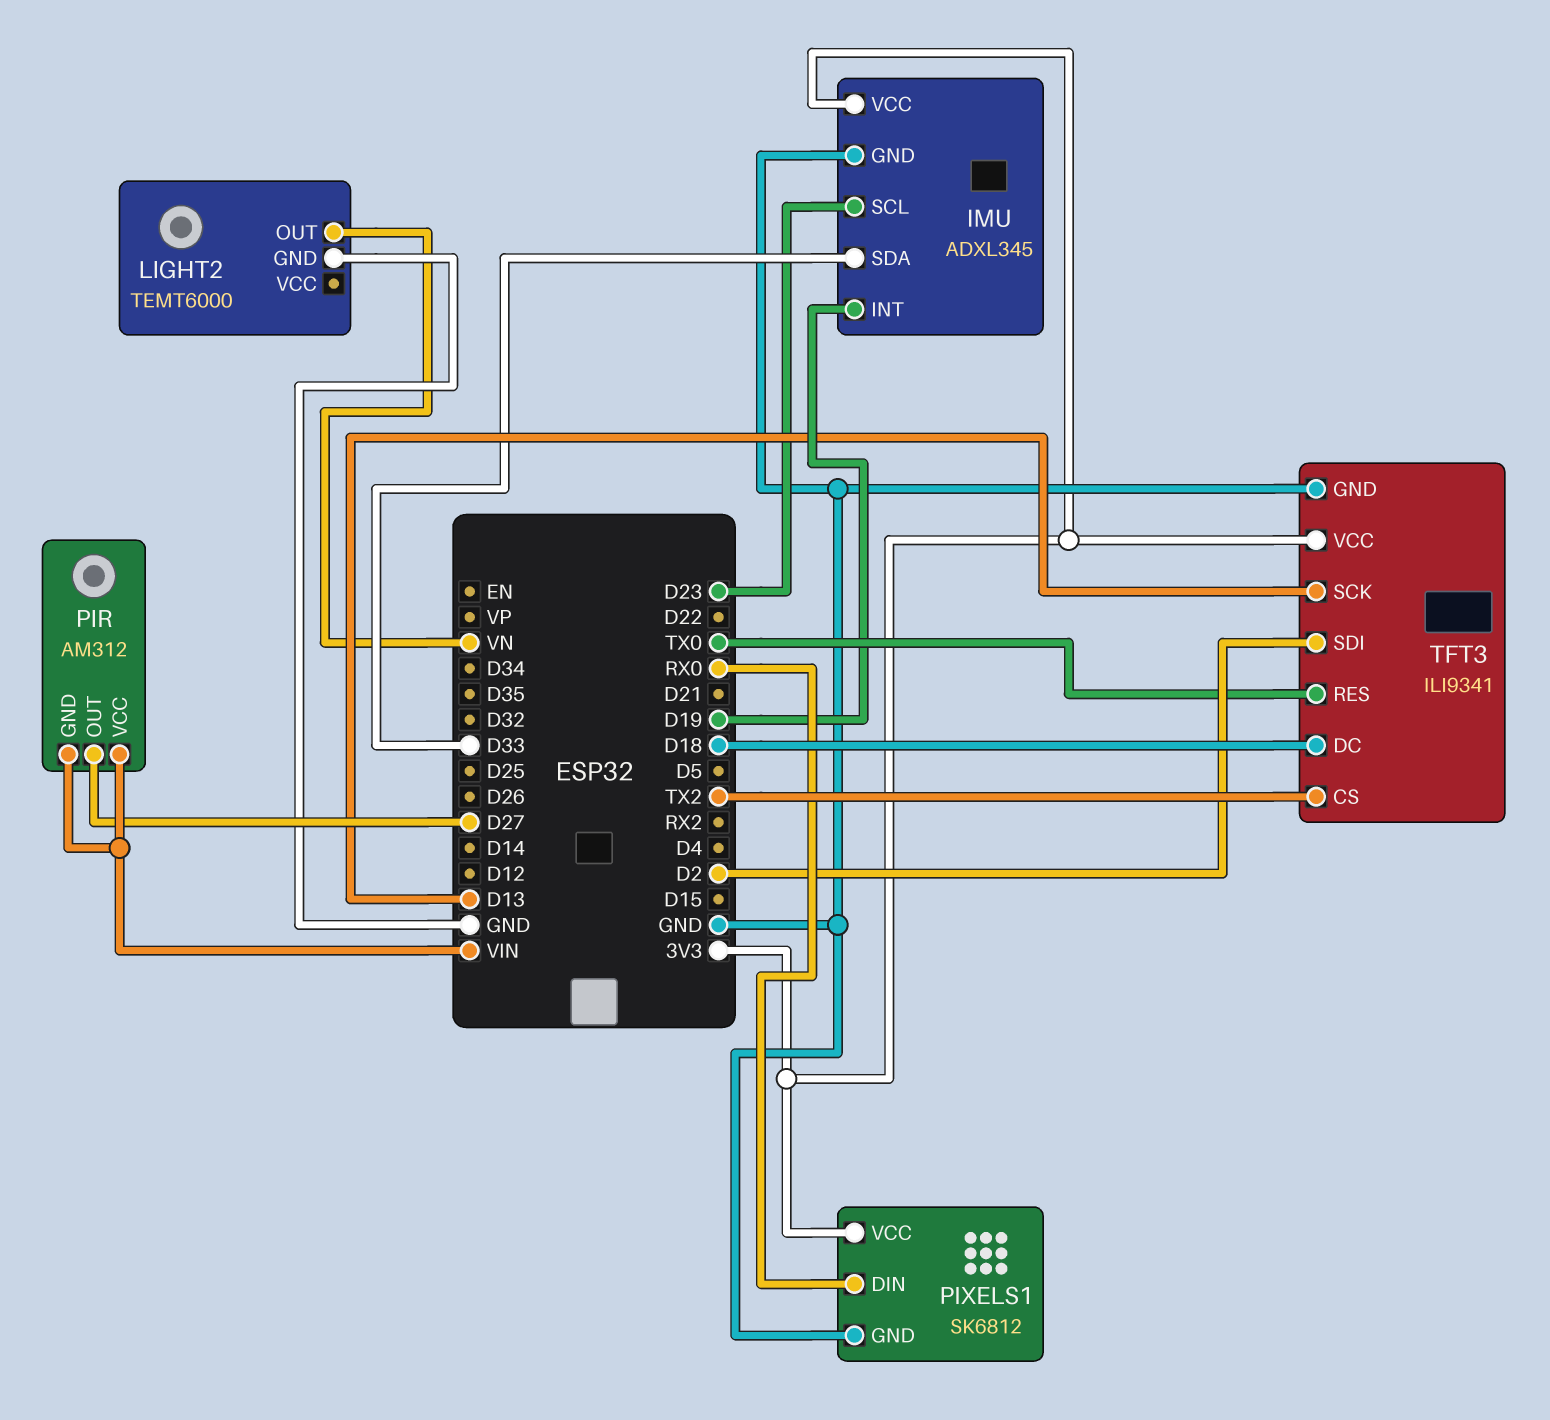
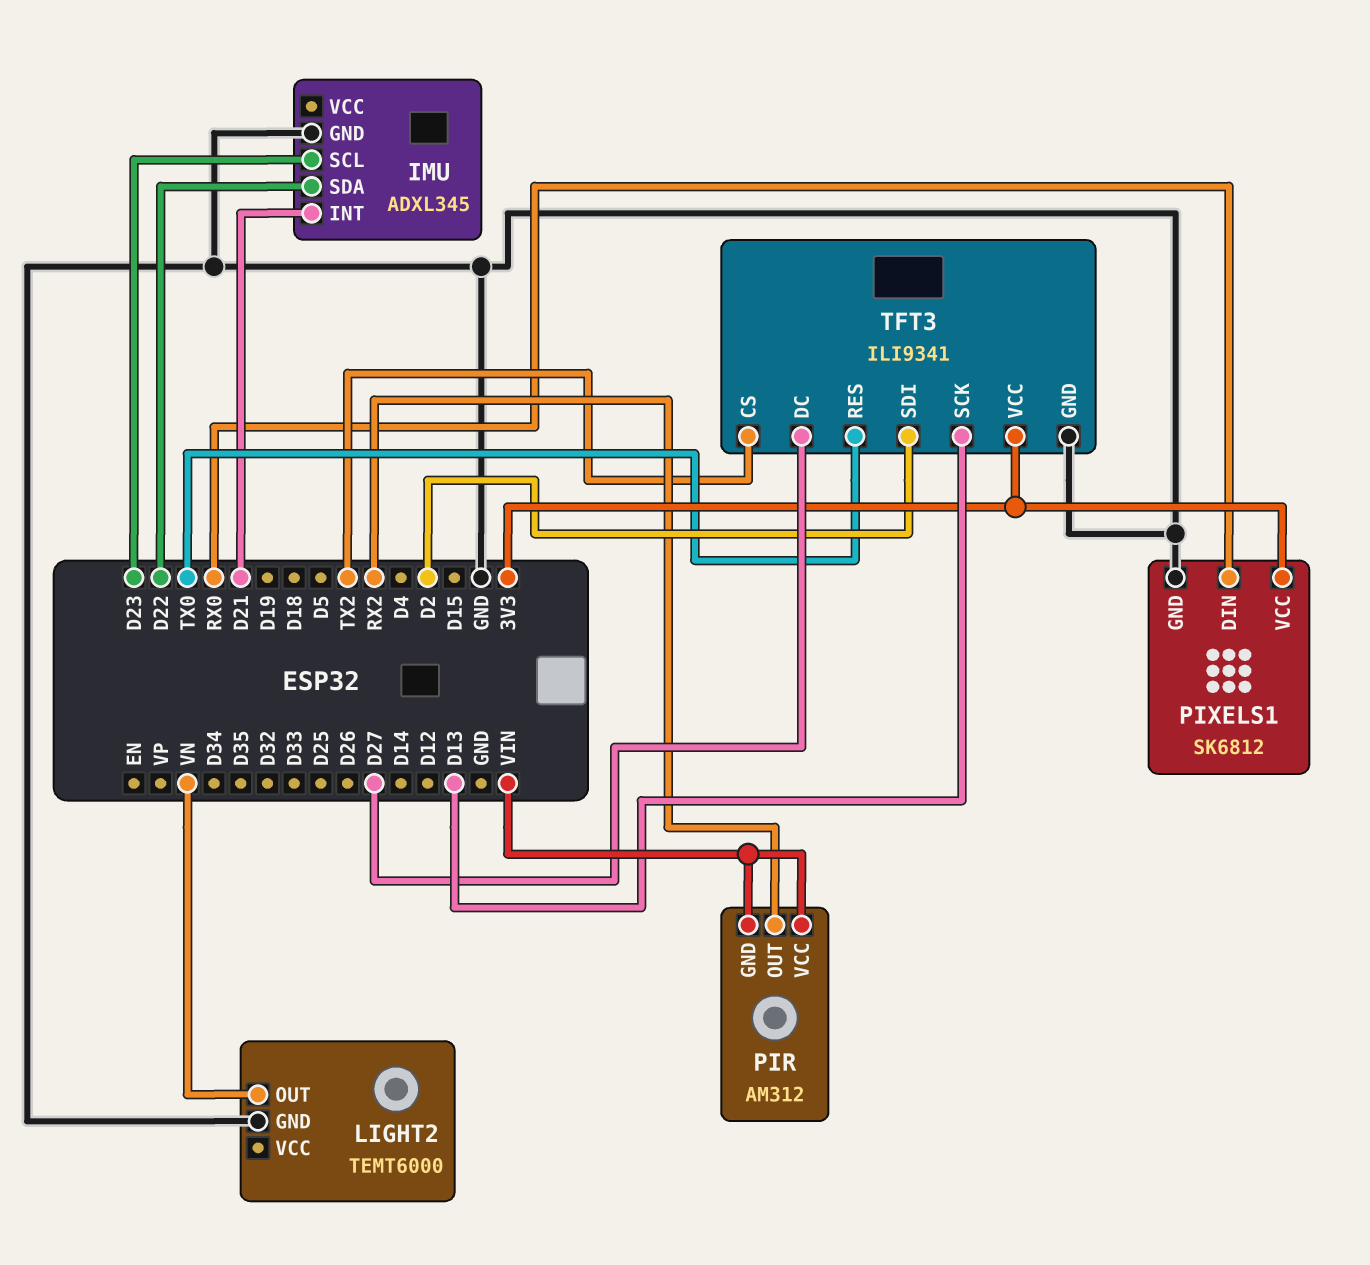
IMU pin INT: D19 -> D21
IMU pin SDA: D33 -> D22
IMU pin VCC: 3V3 -> none
PIR pin OUT: D27 -> RX2
TFT3 pin DC: D18 -> D27

